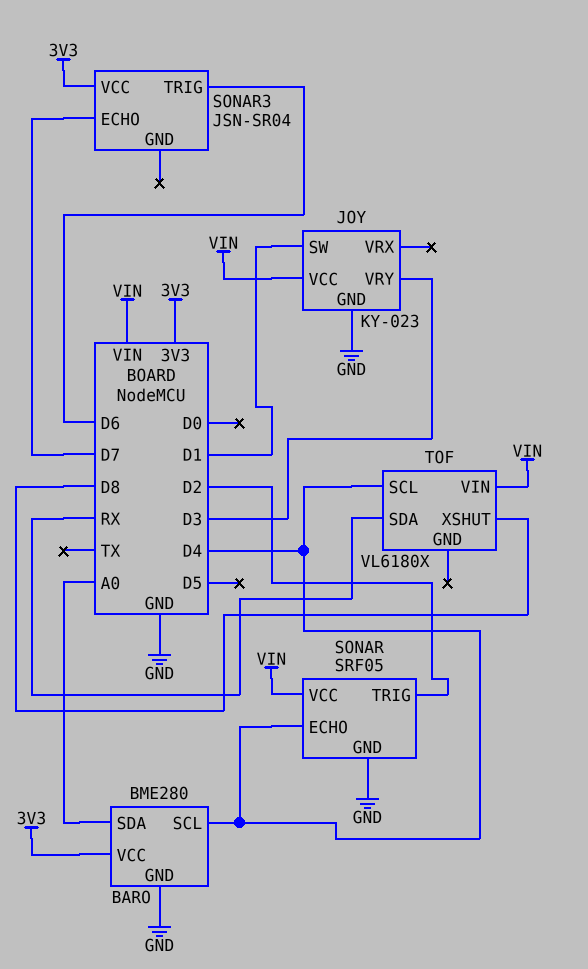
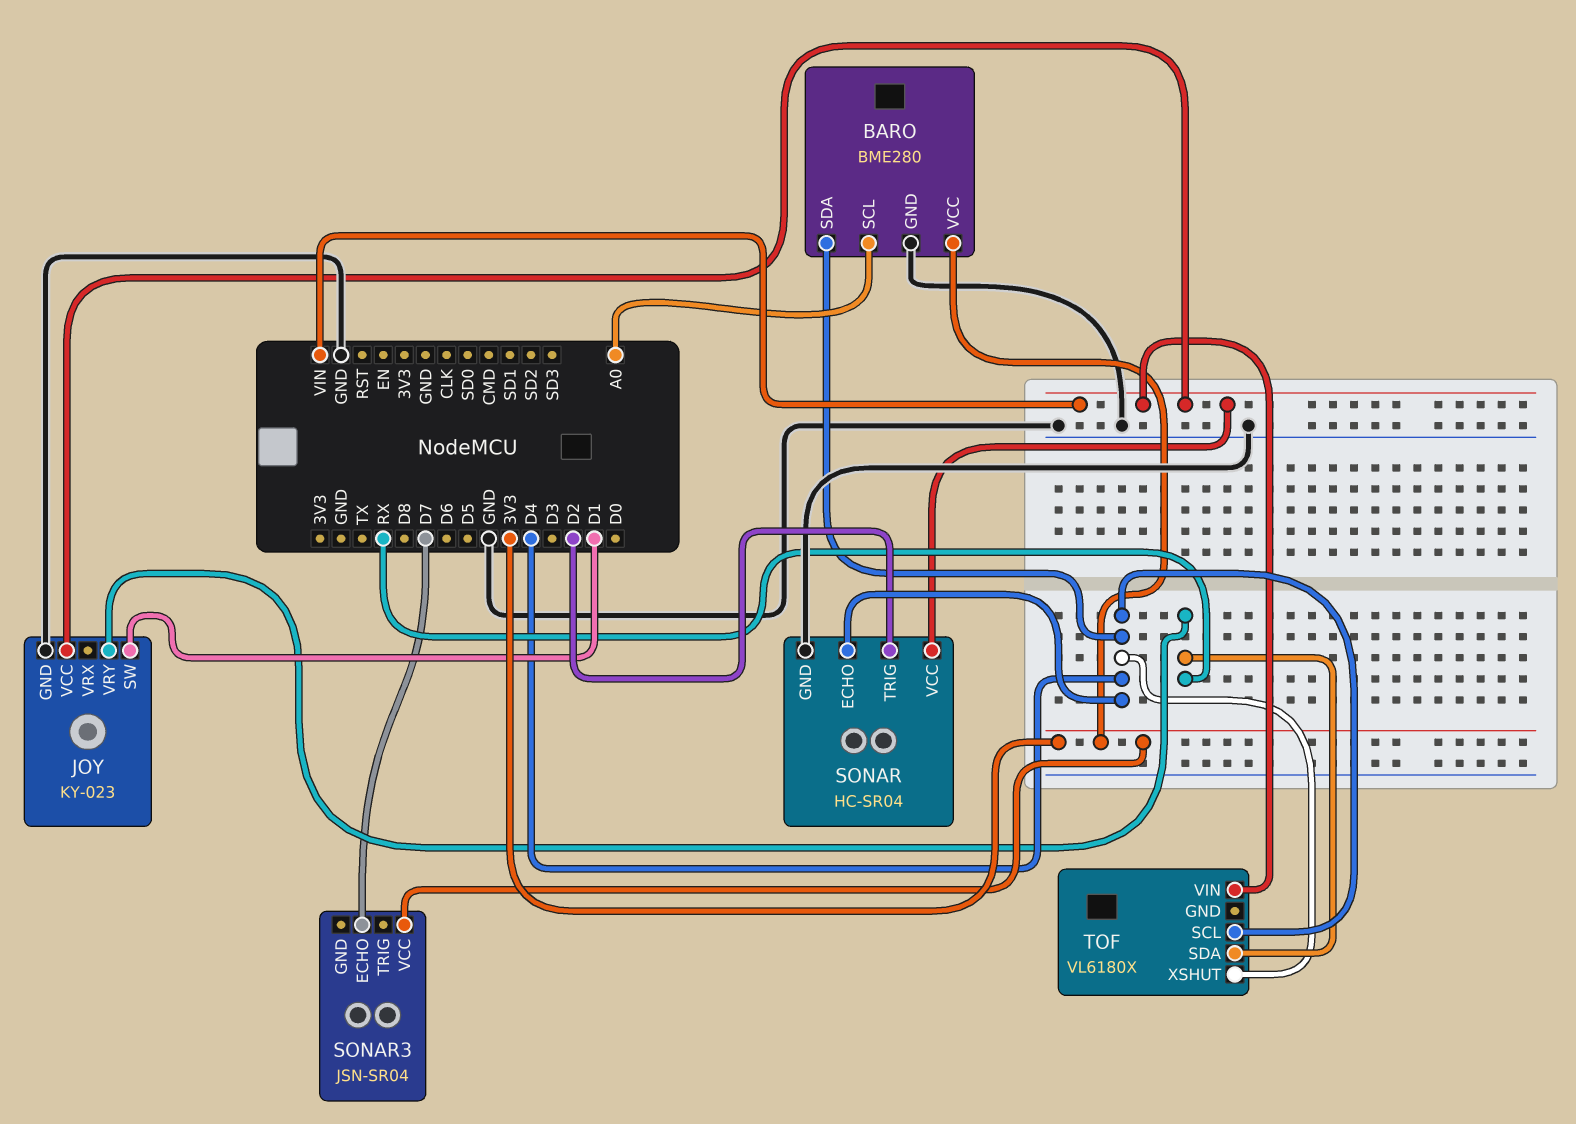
BARO pin SCL: D4 -> A0
BARO pin SDA: A0 -> D4
JOY pin VRY: D3 -> RX
SONAR: SRF05 -> HC-SR04
SONAR3 pin TRIG: D6 -> none
TOF pin XSHUT: D8 -> D4

